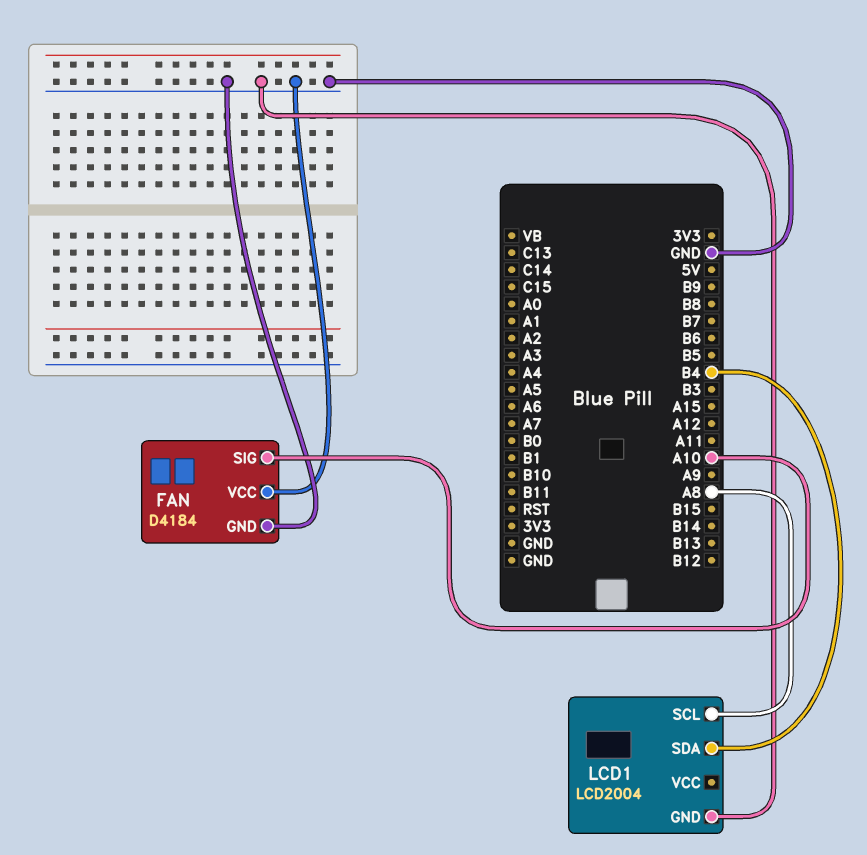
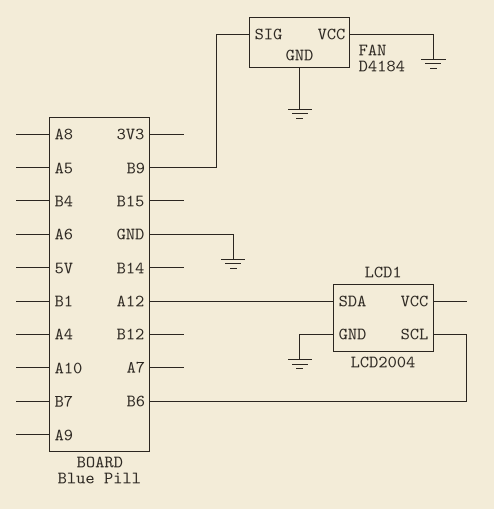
FAN pin SIG: A10 -> B9
LCD1 pin SCL: A8 -> B6
LCD1 pin SDA: B4 -> A12

